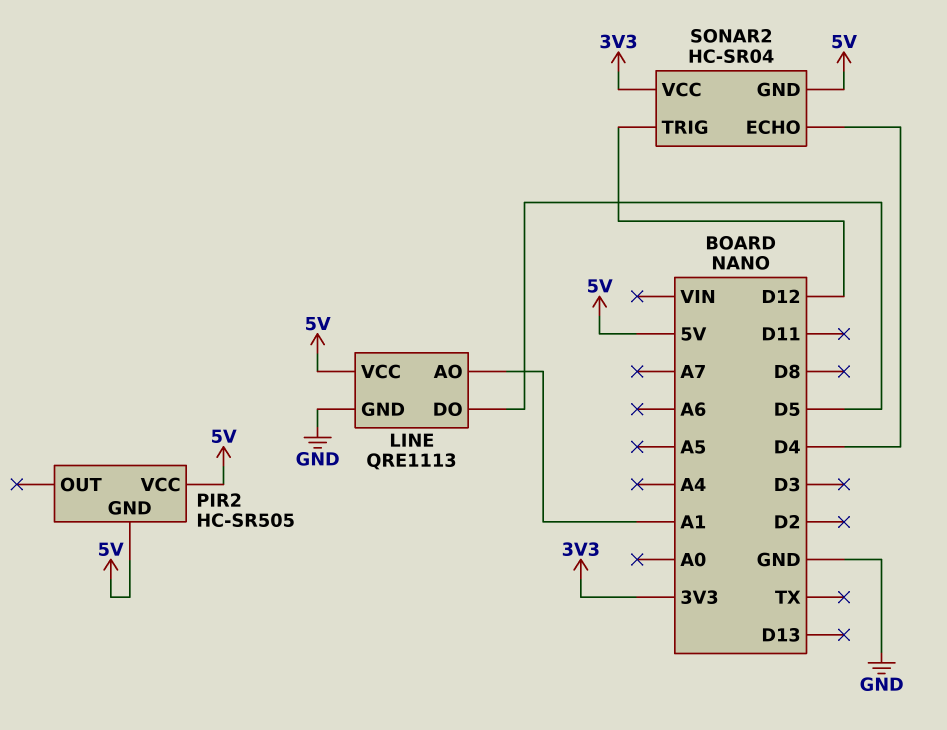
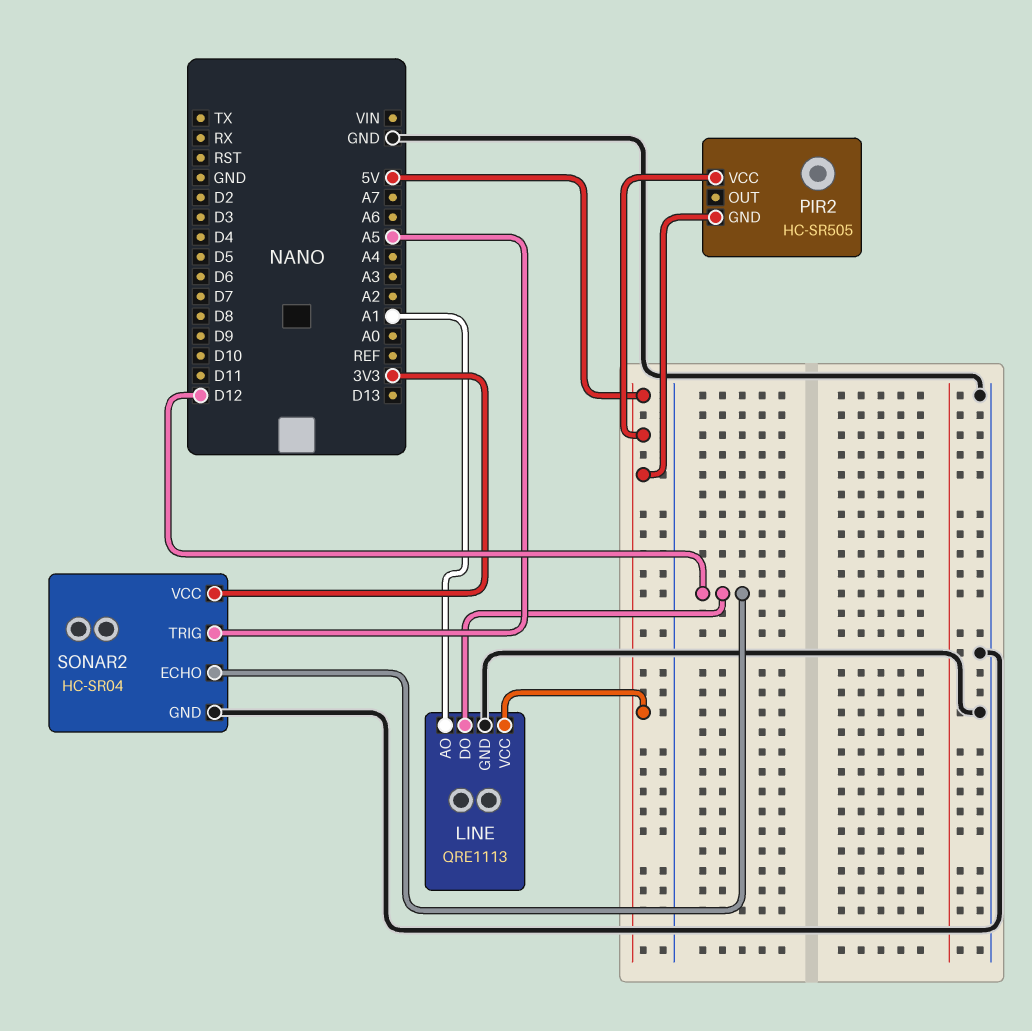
LINE pin DO: D5 -> D12
SONAR2 pin ECHO: D4 -> D12
SONAR2 pin GND: 5V -> GND
SONAR2 pin TRIG: D12 -> A5

